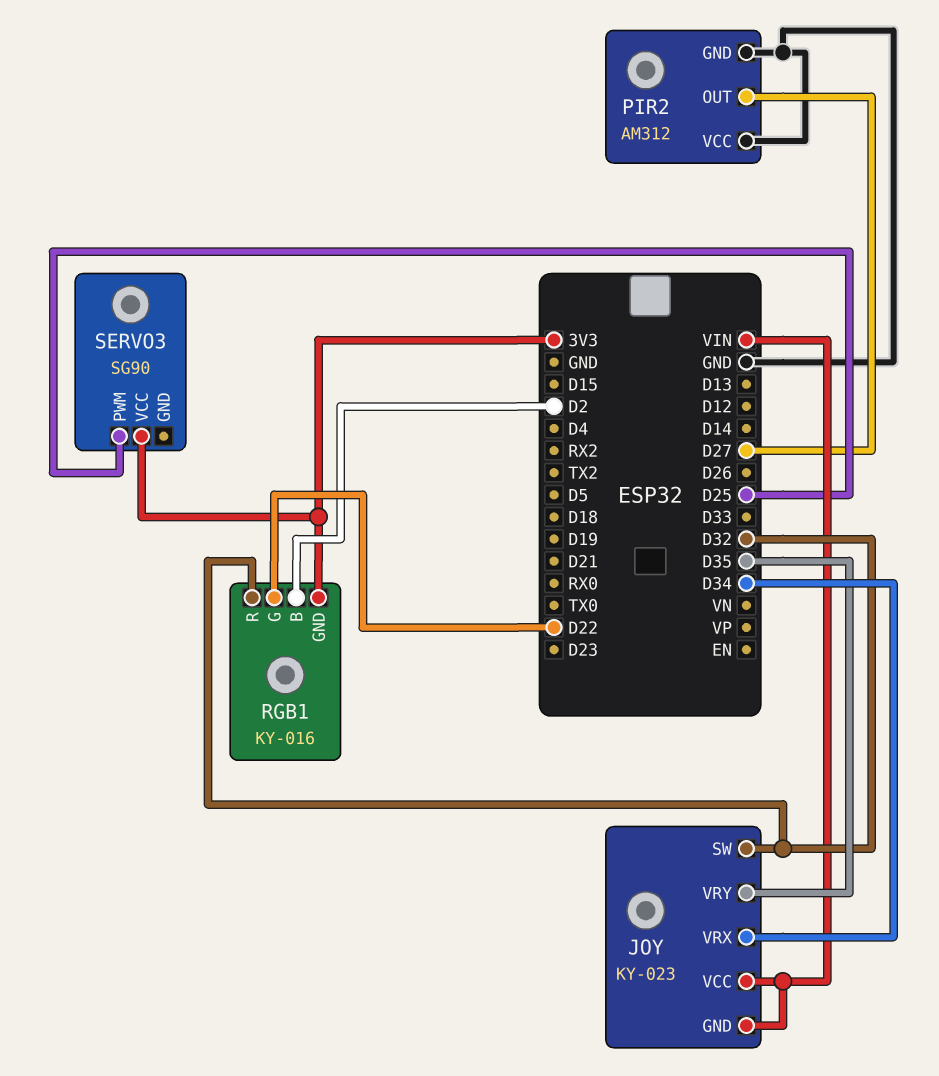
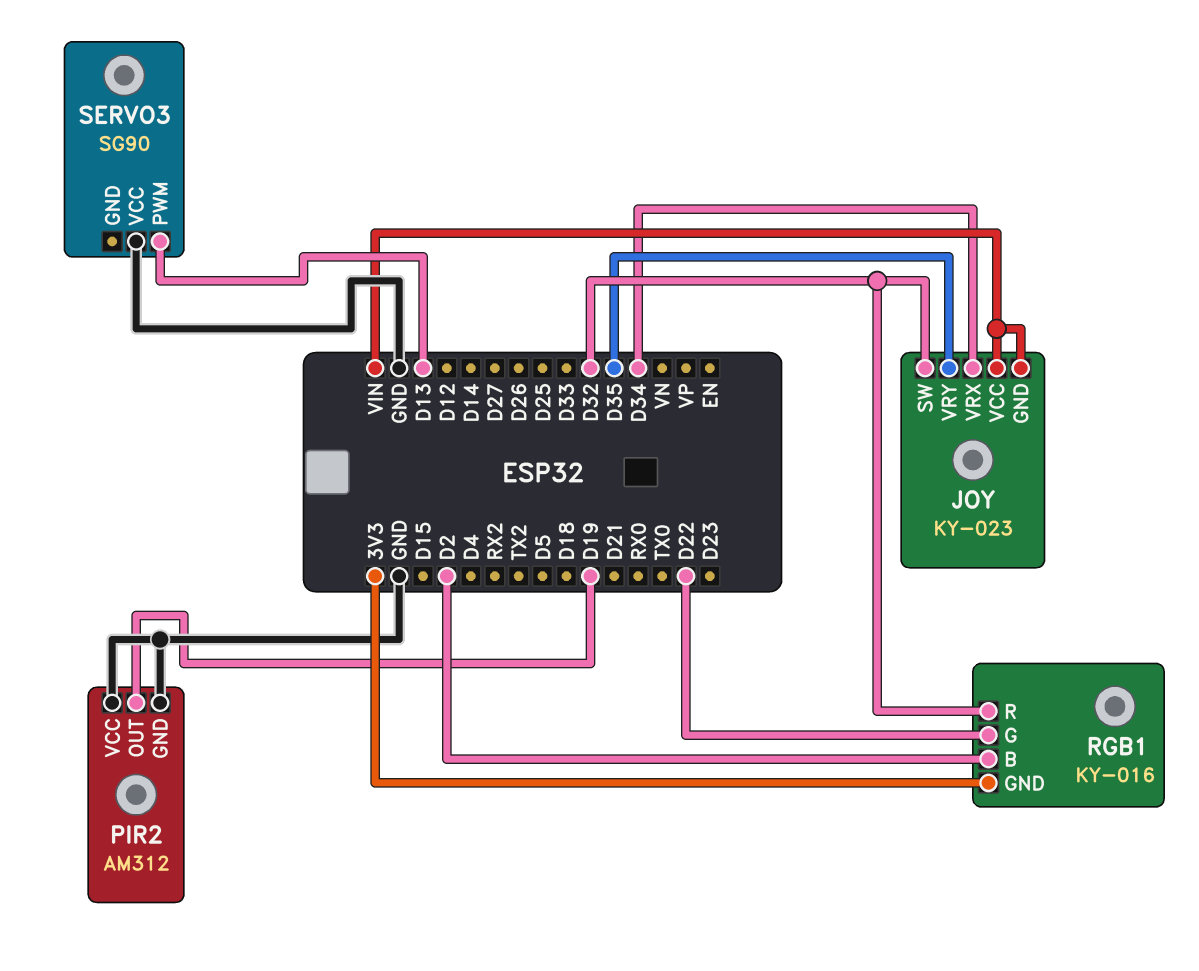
PIR2 pin OUT: D27 -> D19
SERVO3 pin PWM: D25 -> D13
SERVO3 pin VCC: 3V3 -> GND

